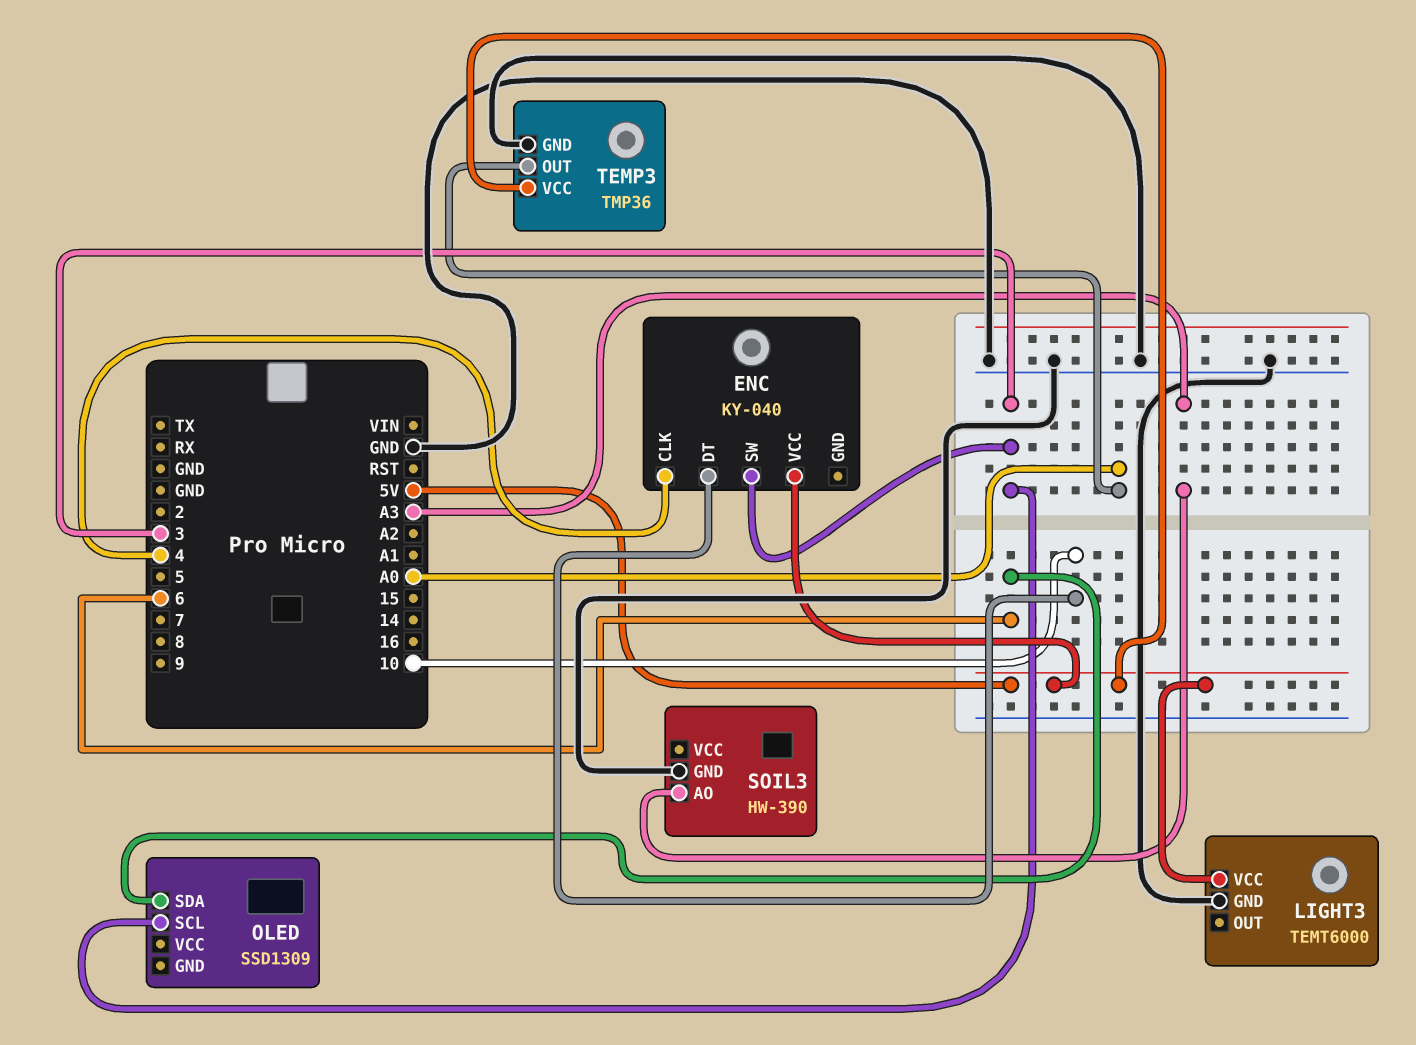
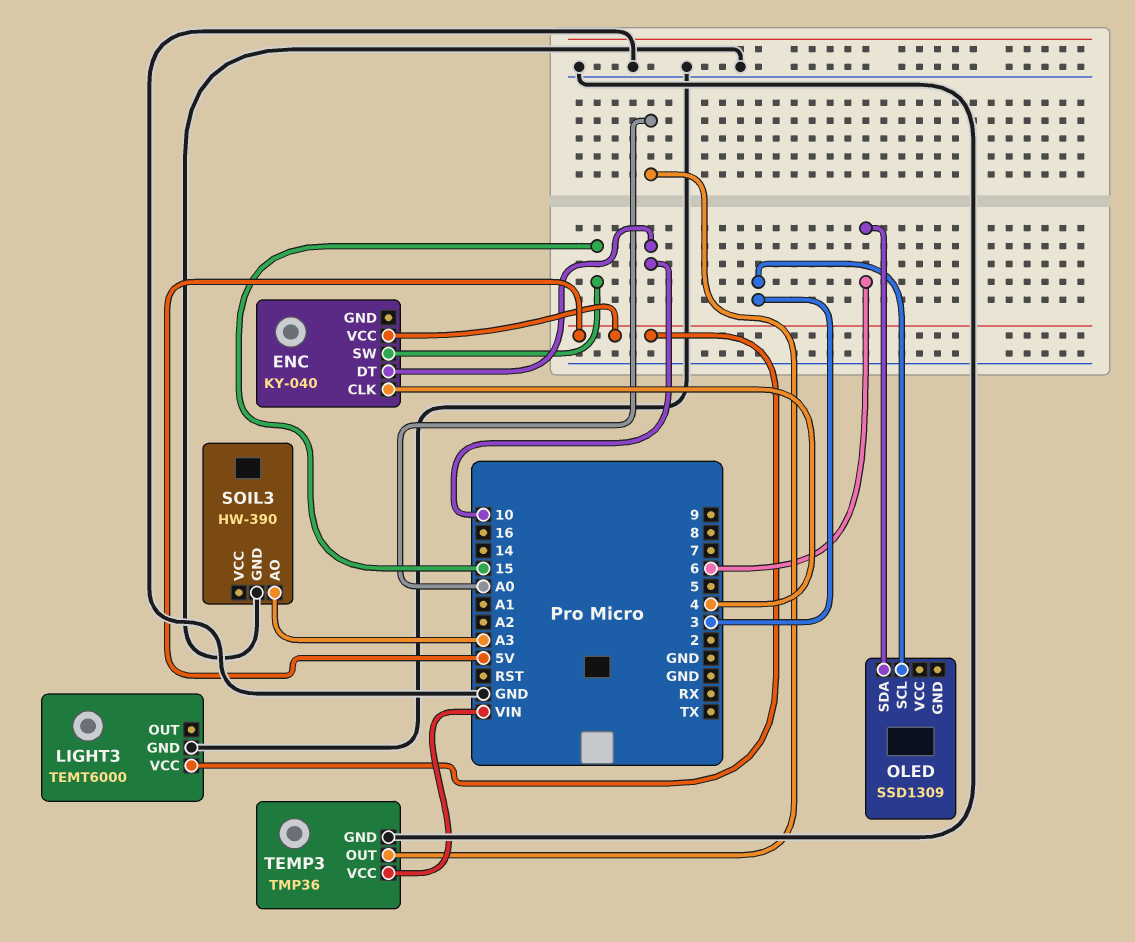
ENC pin SW: 3 -> 15
TEMP3 pin VCC: 5V -> VIN

